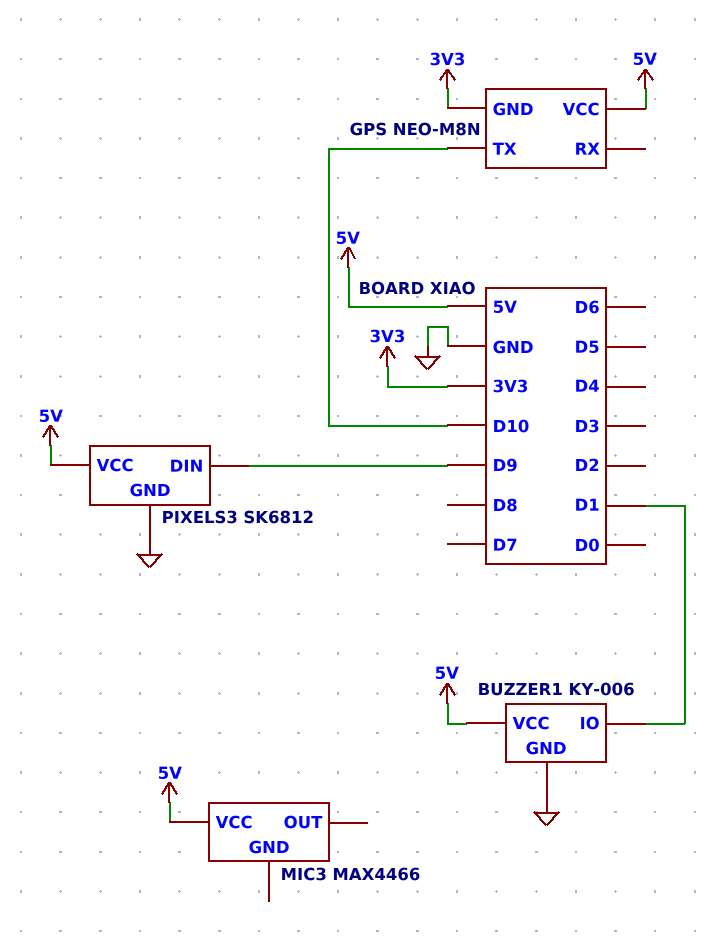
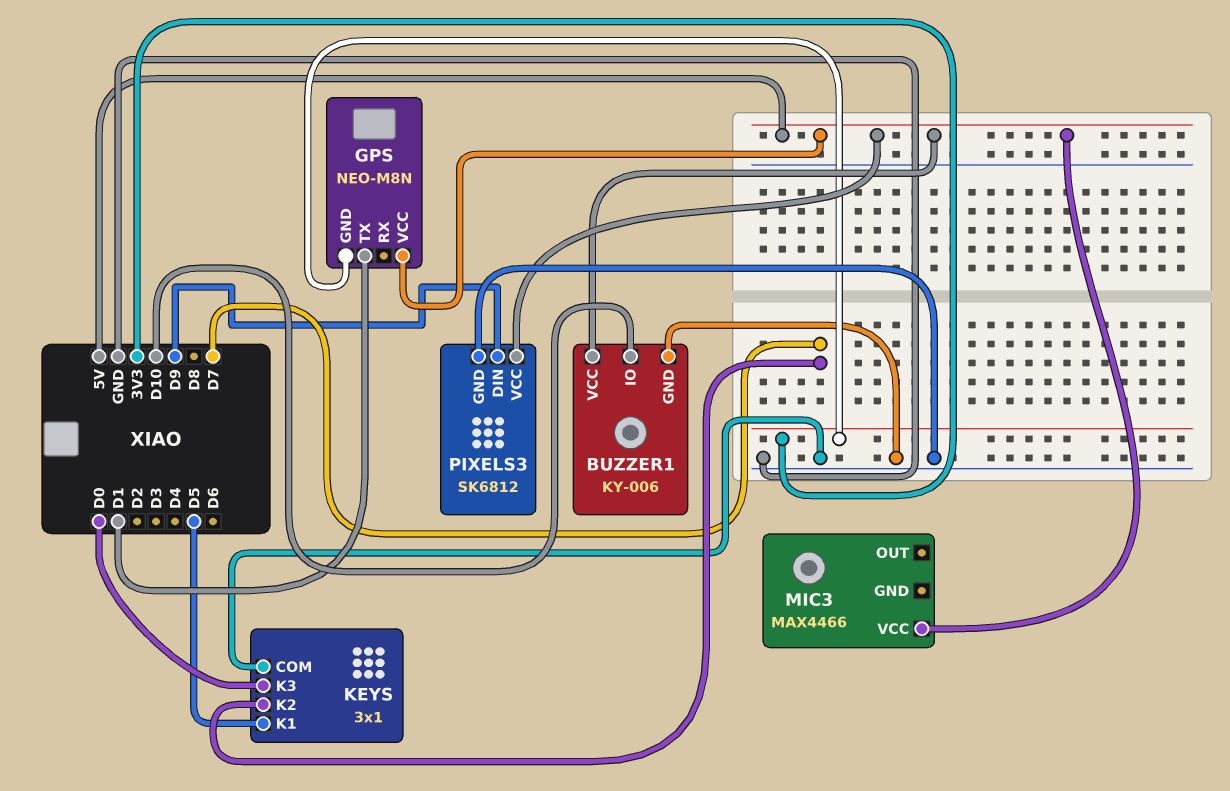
BUZZER1 pin IO: D1 -> D10
GPS pin TX: D10 -> D1
KEYS: none -> 3x1
KEYS pin COM: none -> GND
KEYS pin K1: none -> D5
KEYS pin K2: none -> D7
KEYS pin K3: none -> D0

